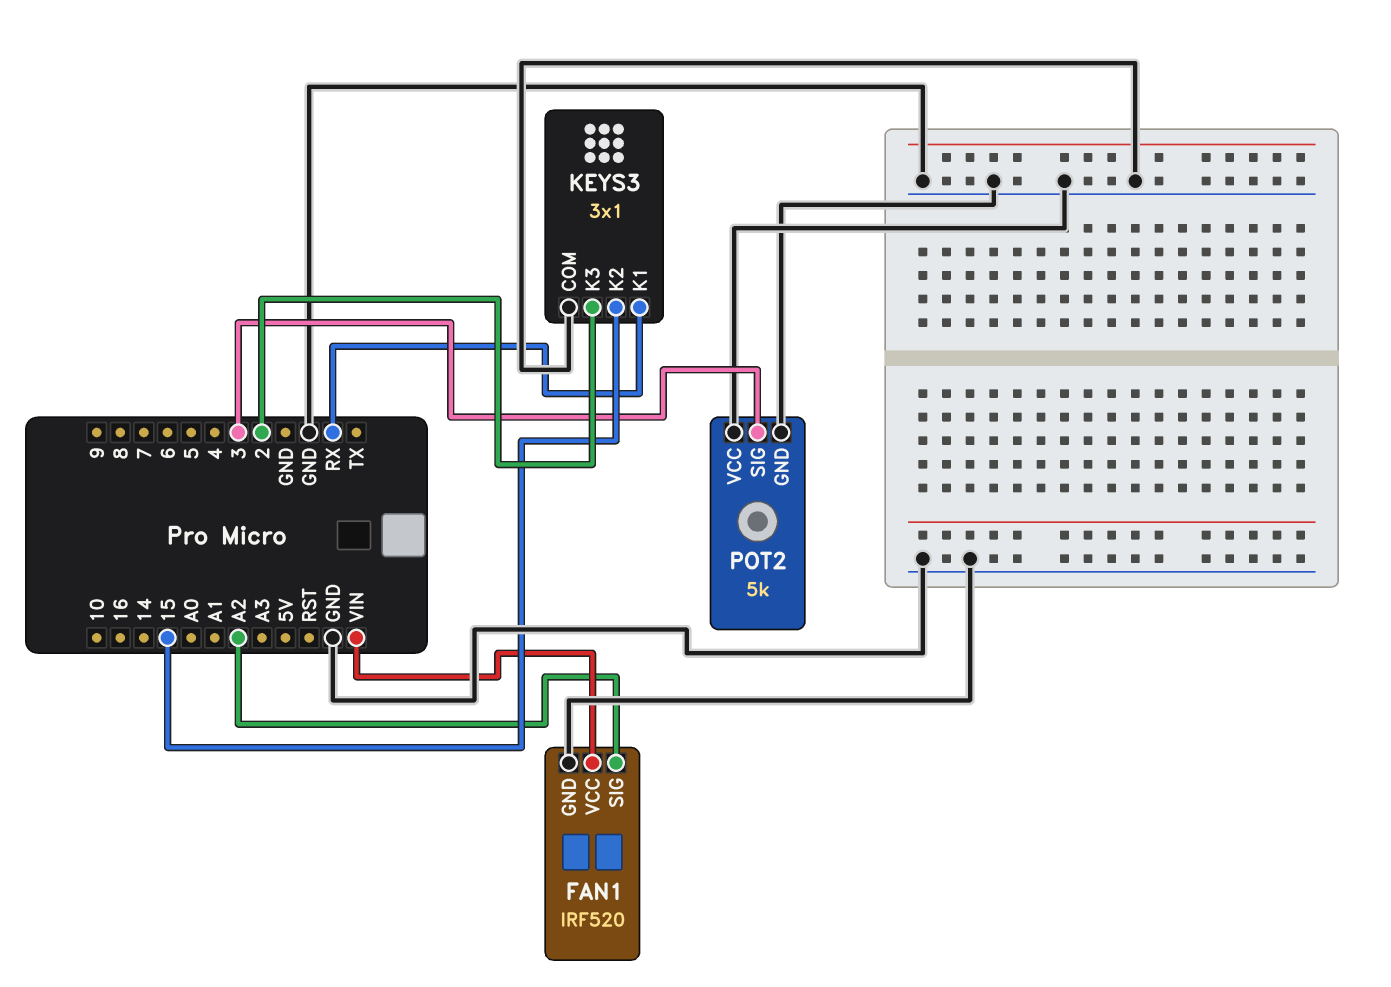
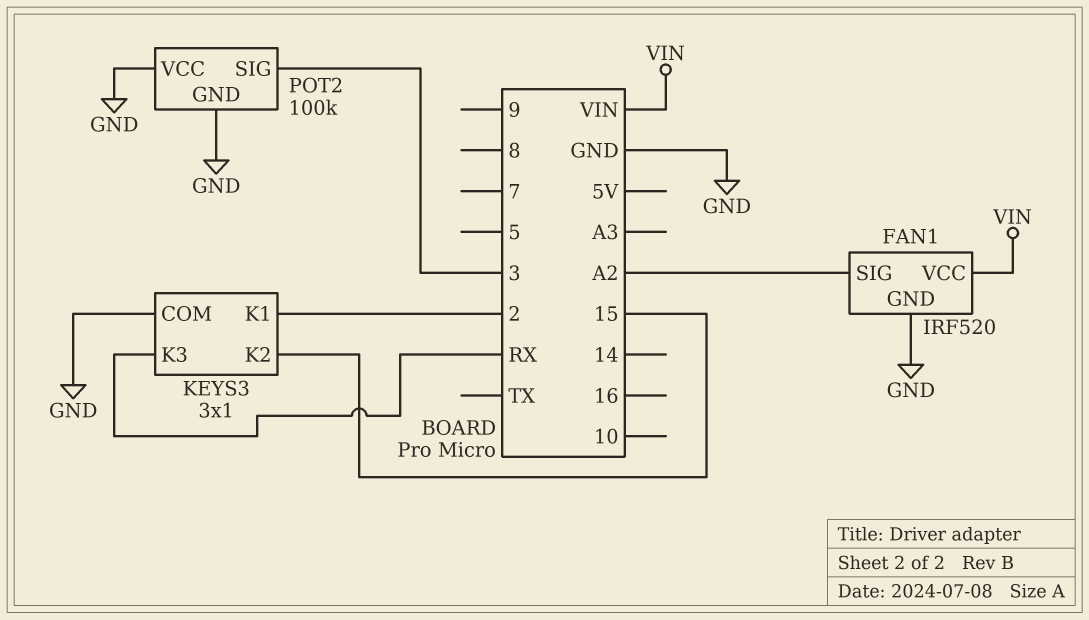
KEYS3 pin K1: RX -> 2
KEYS3 pin K3: 2 -> RX
POT2: 5k -> 100k

